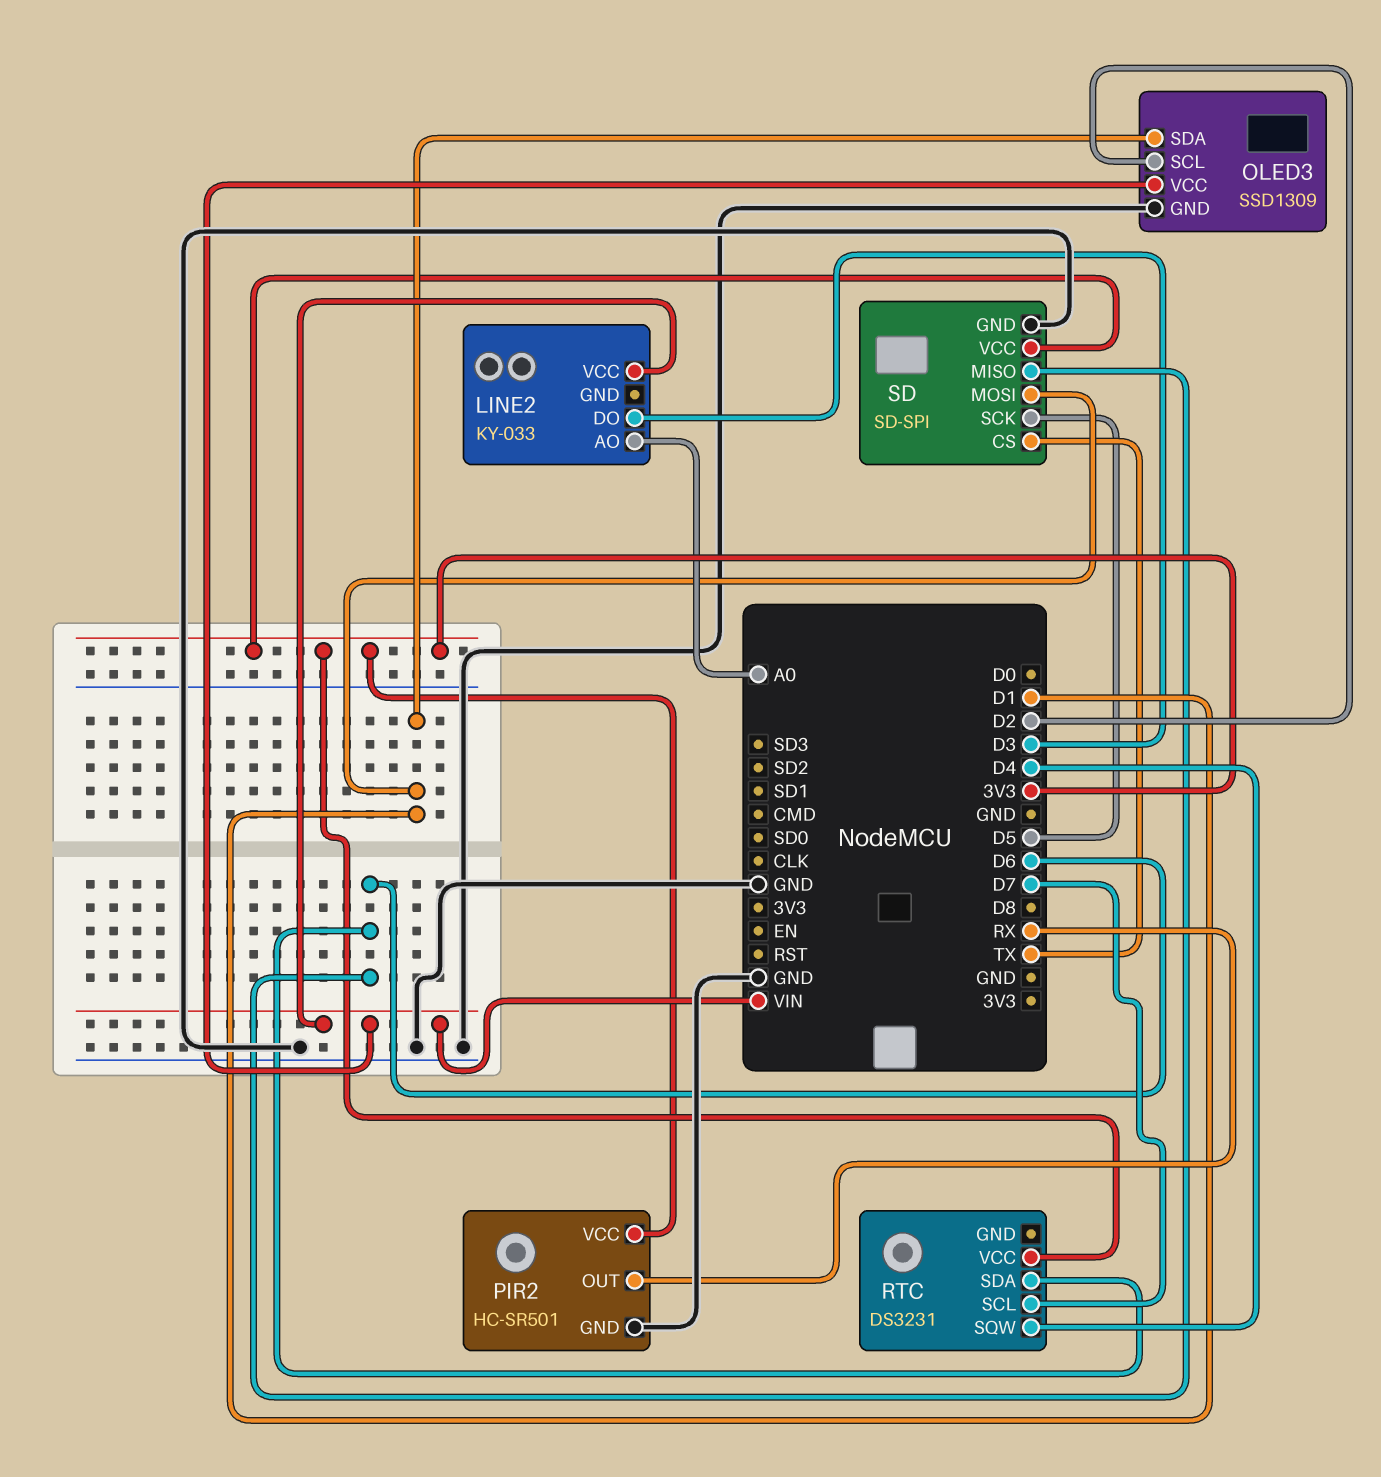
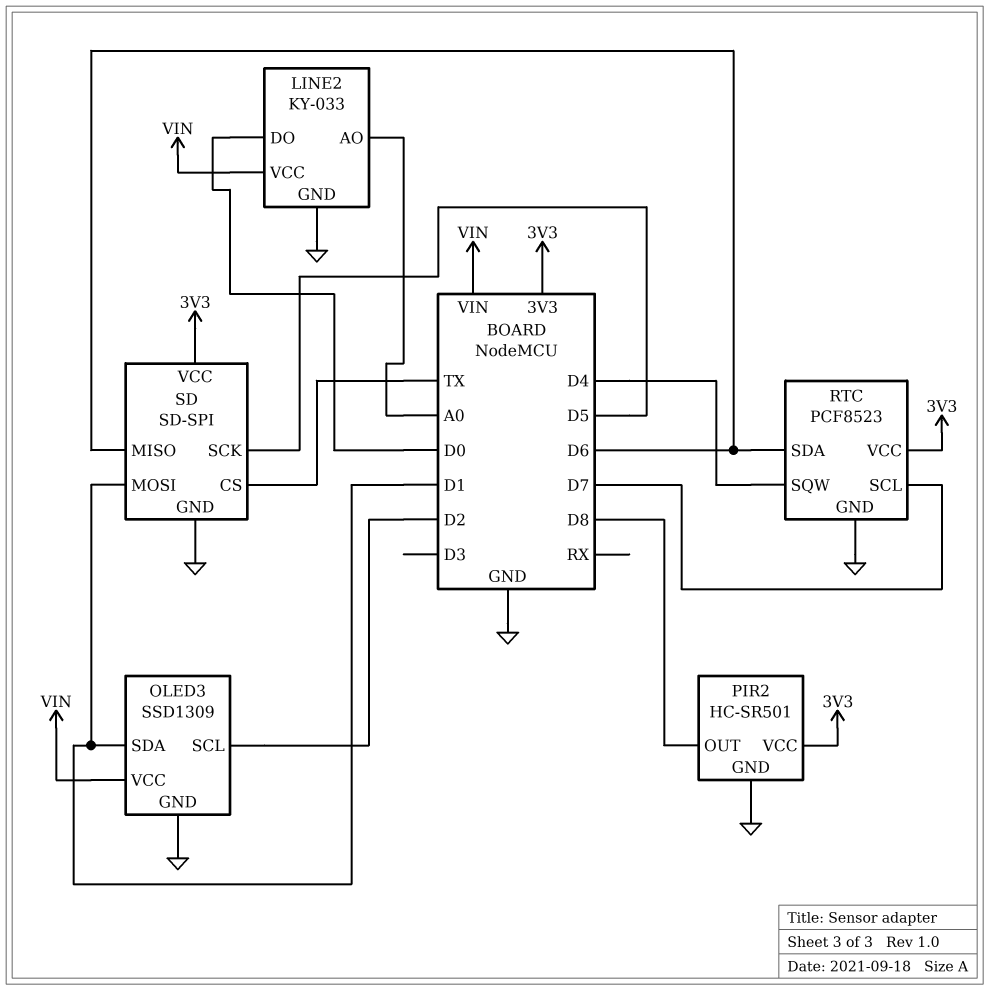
LINE2 pin DO: D3 -> D0
LINE2 pin GND: none -> GND
PIR2 pin OUT: RX -> D8
RTC: DS3231 -> PCF8523
RTC pin GND: none -> GND

